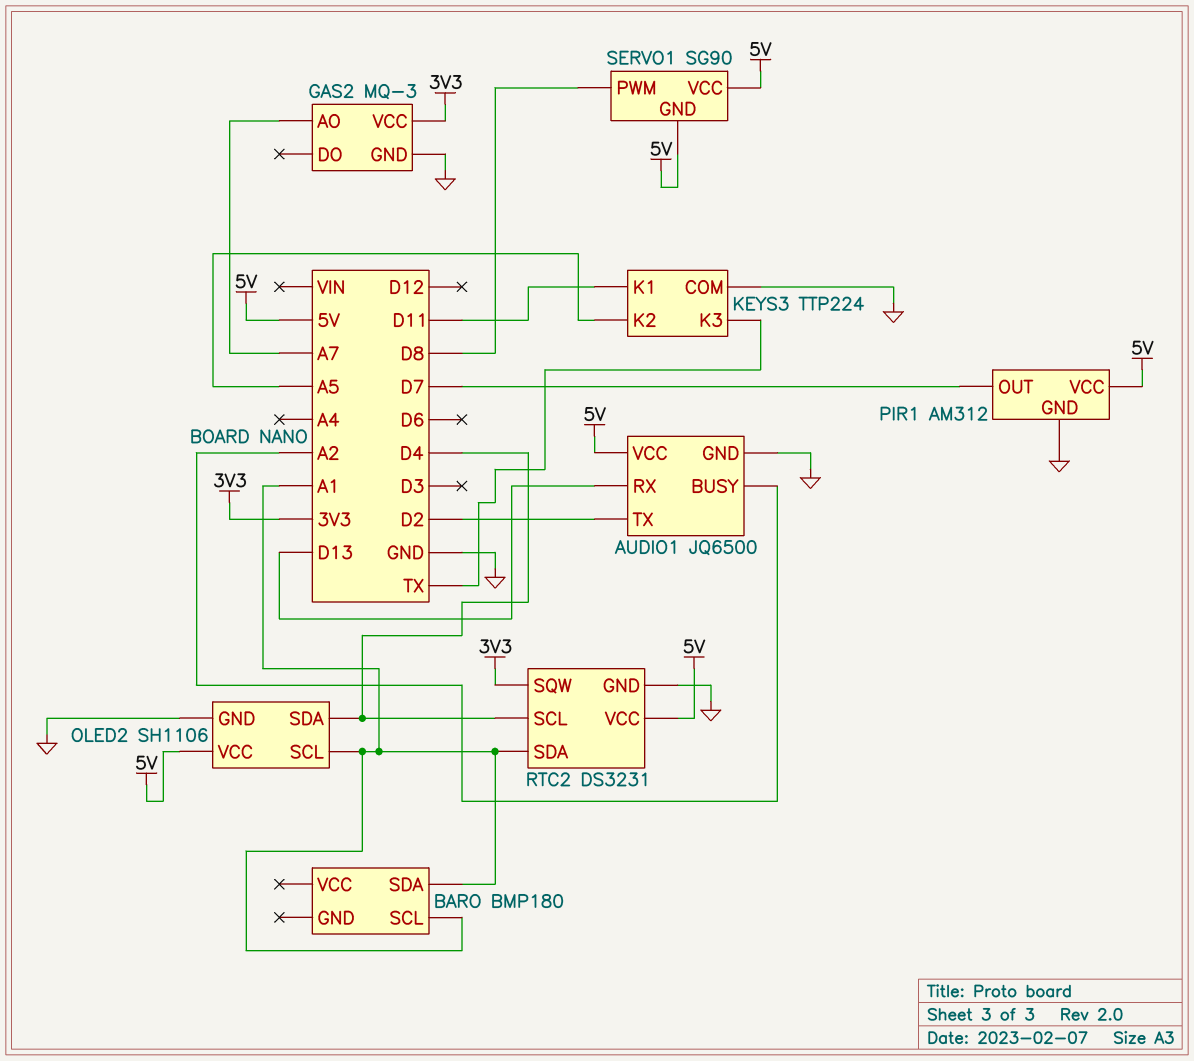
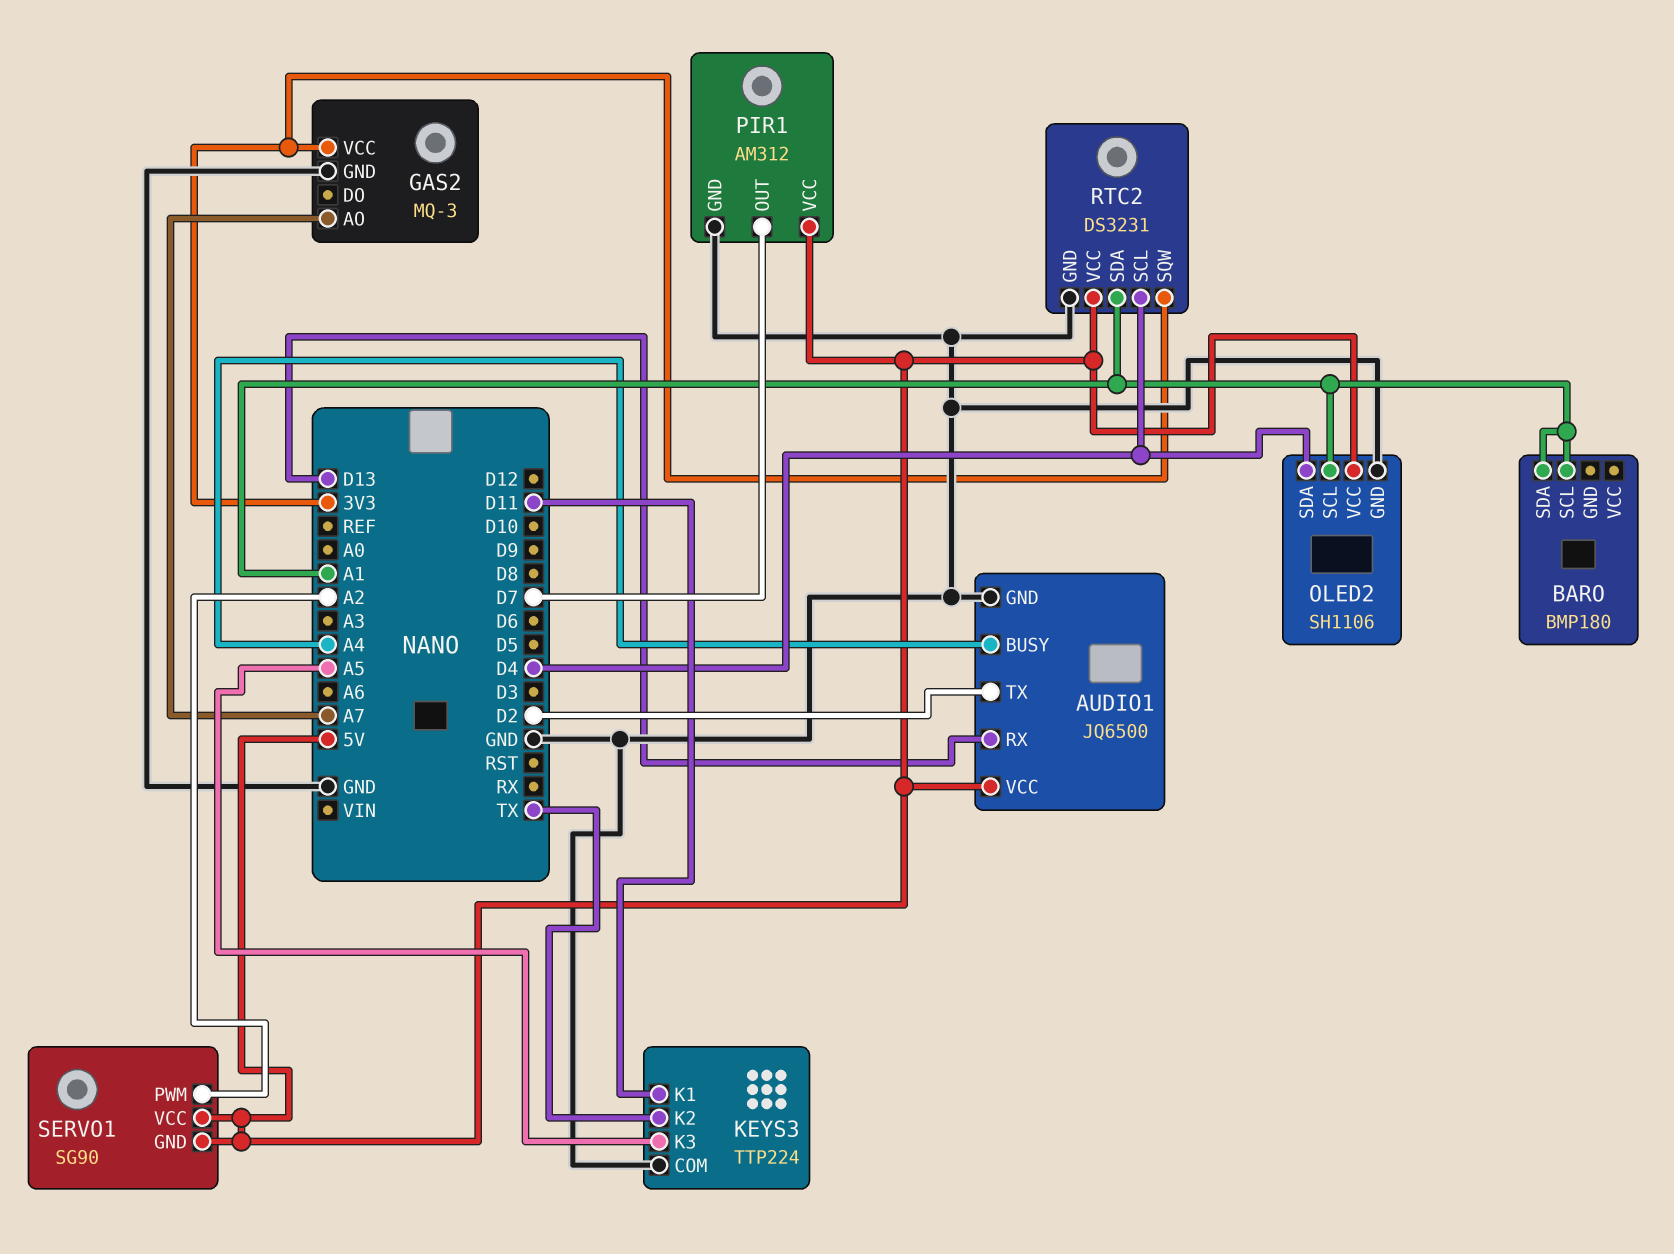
AUDIO1 pin BUSY: A2 -> A4
KEYS3 pin K2: A5 -> TX
KEYS3 pin K3: TX -> A5
SERVO1 pin PWM: D8 -> A2

